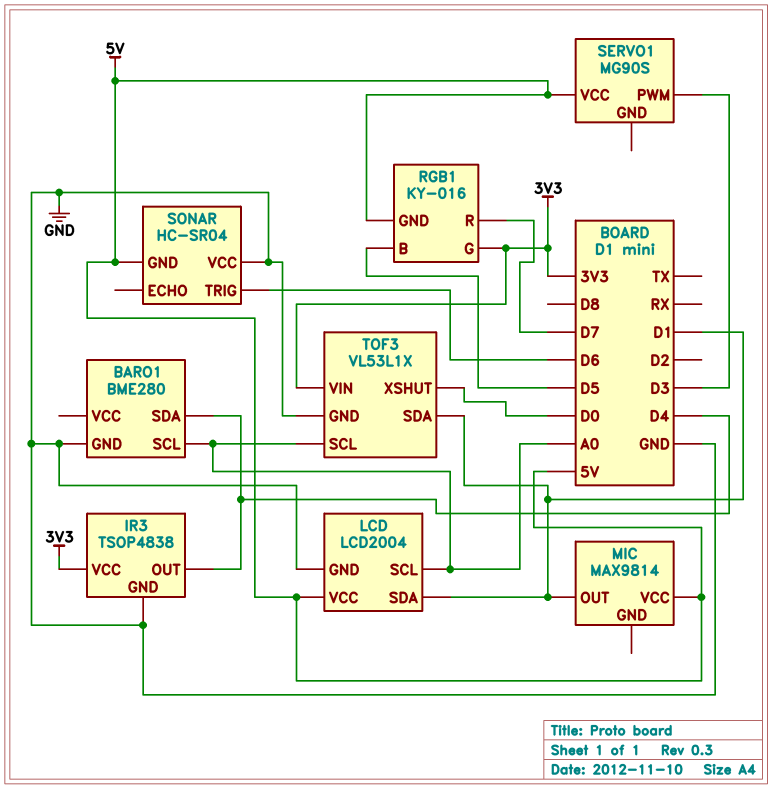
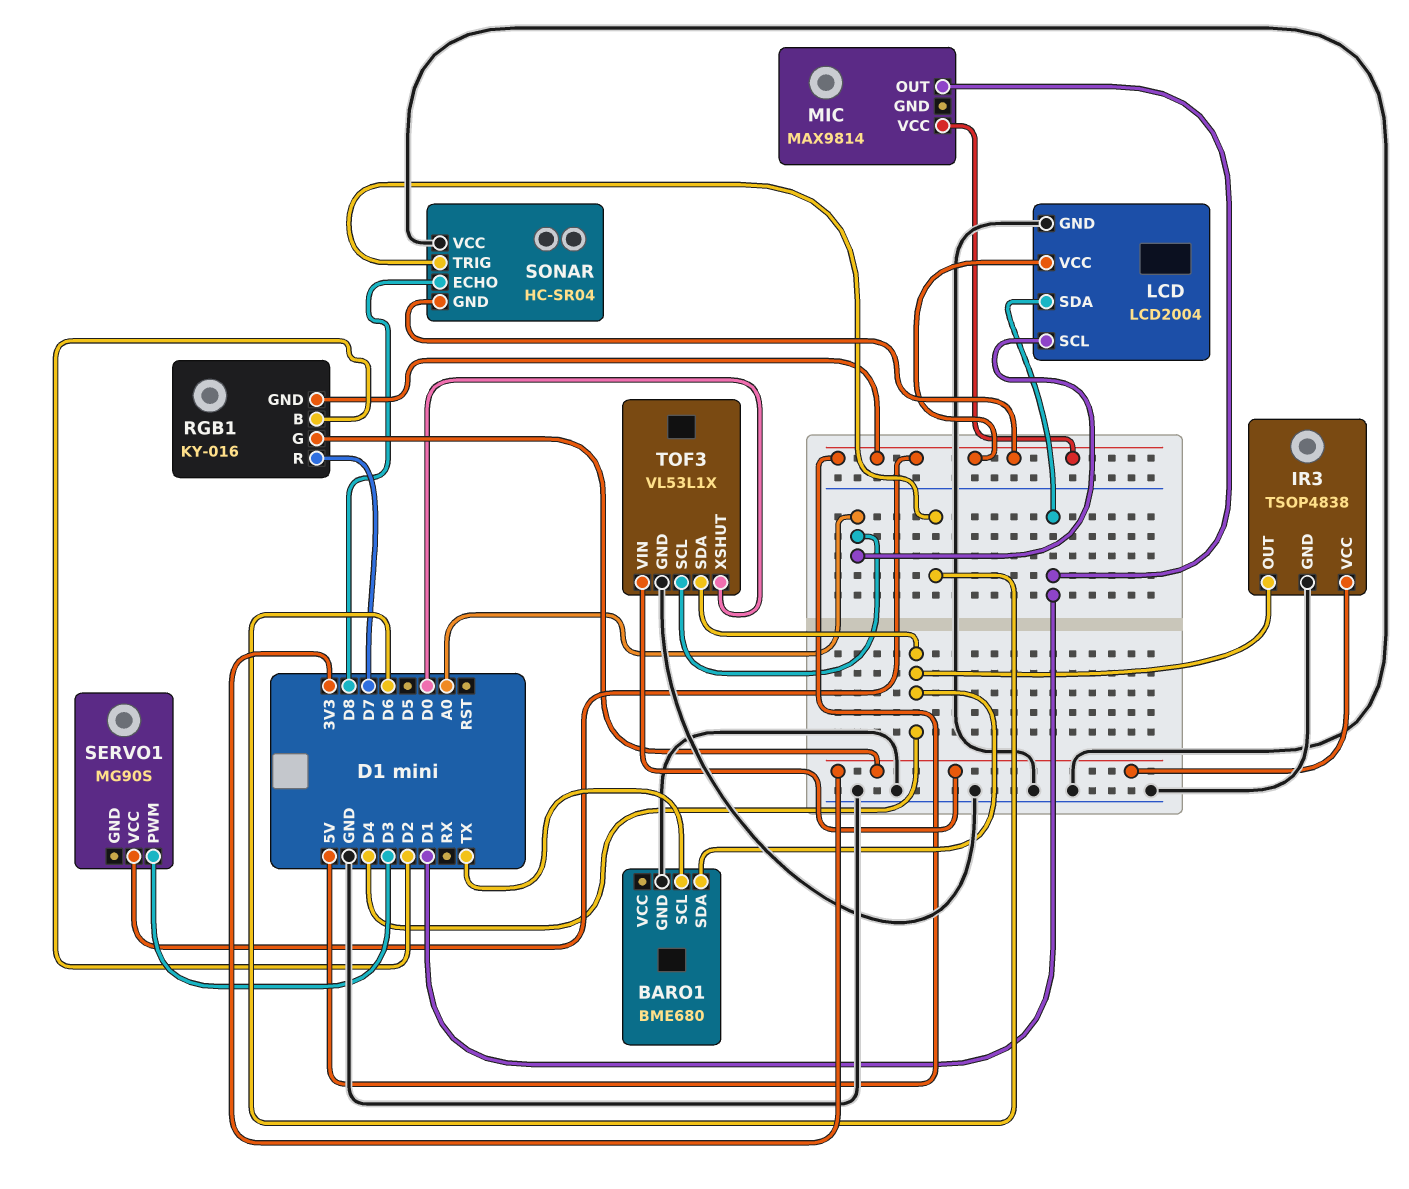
BARO1: BME280 -> BME680
BARO1 pin SCL: A0 -> TX
RGB1 pin B: D5 -> D2
SONAR pin ECHO: none -> D8
TOF3 pin SDA: D1 -> D4

